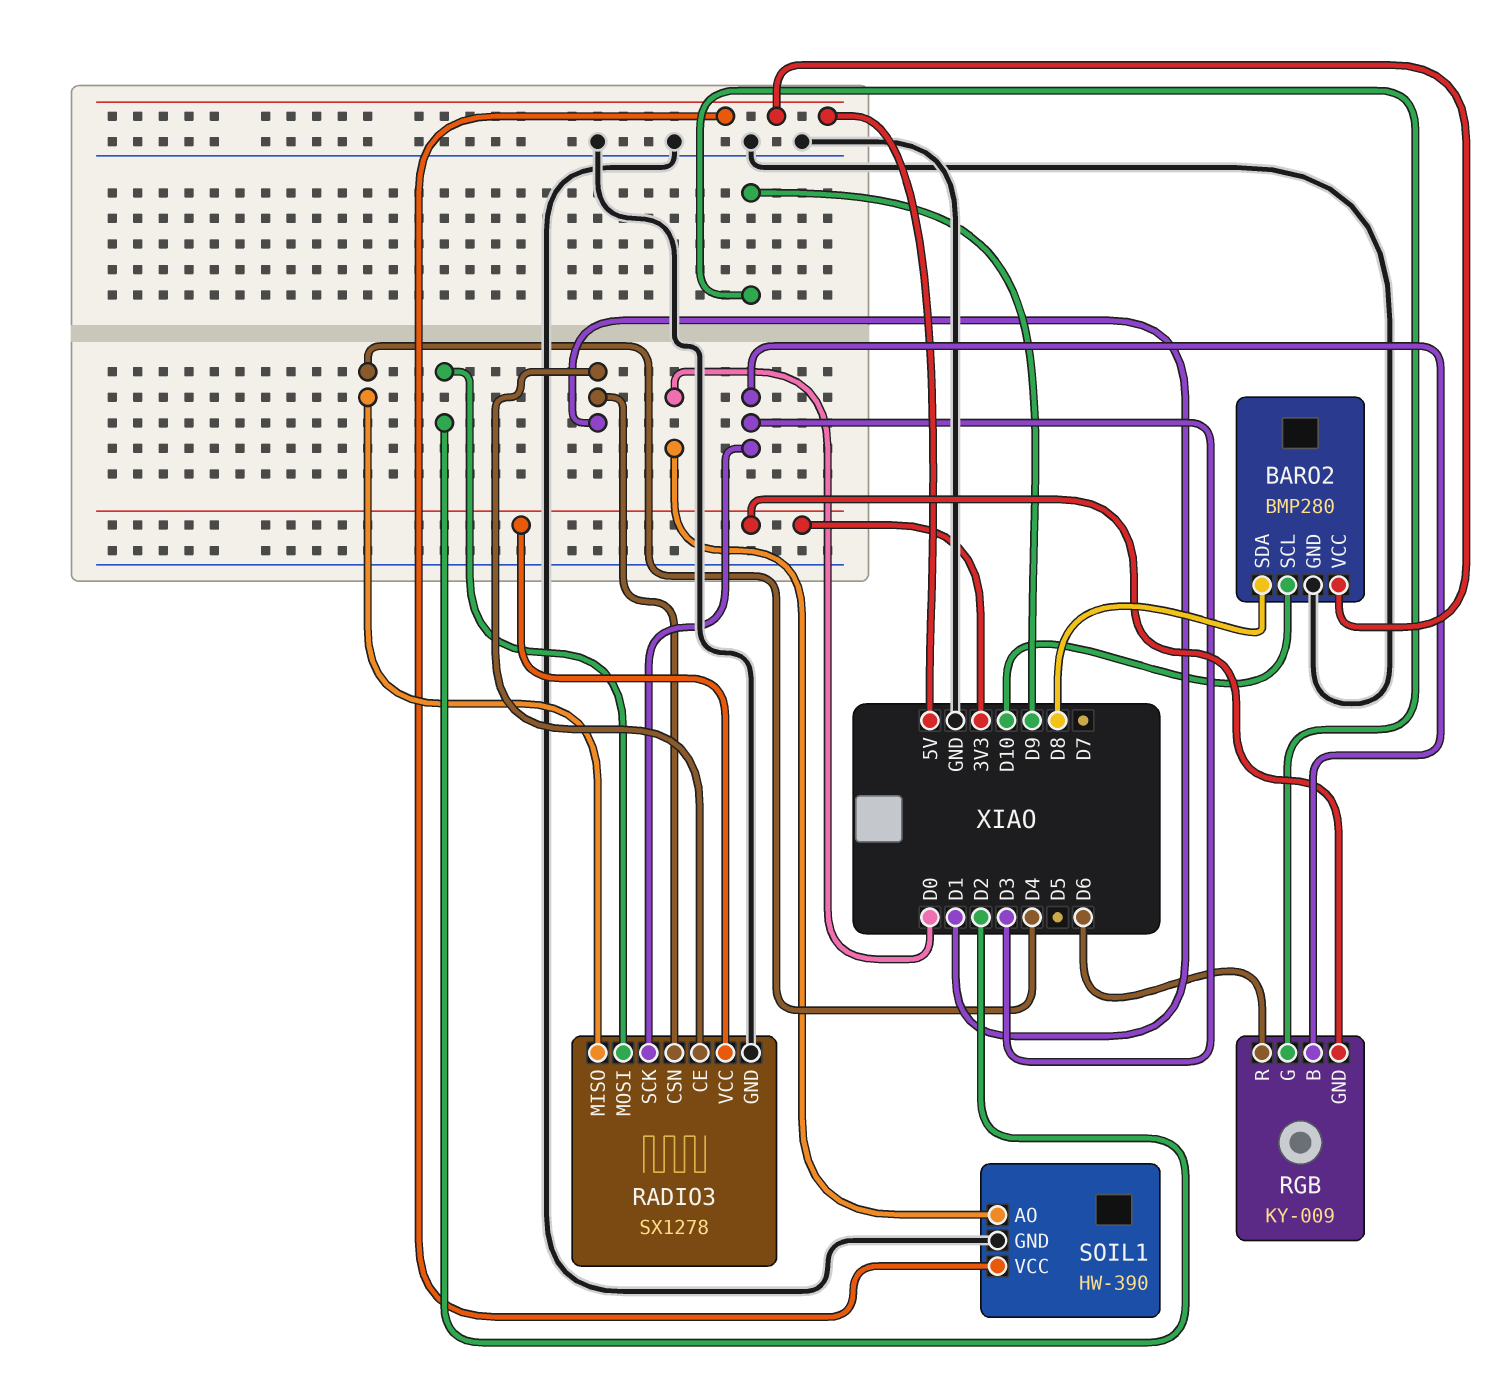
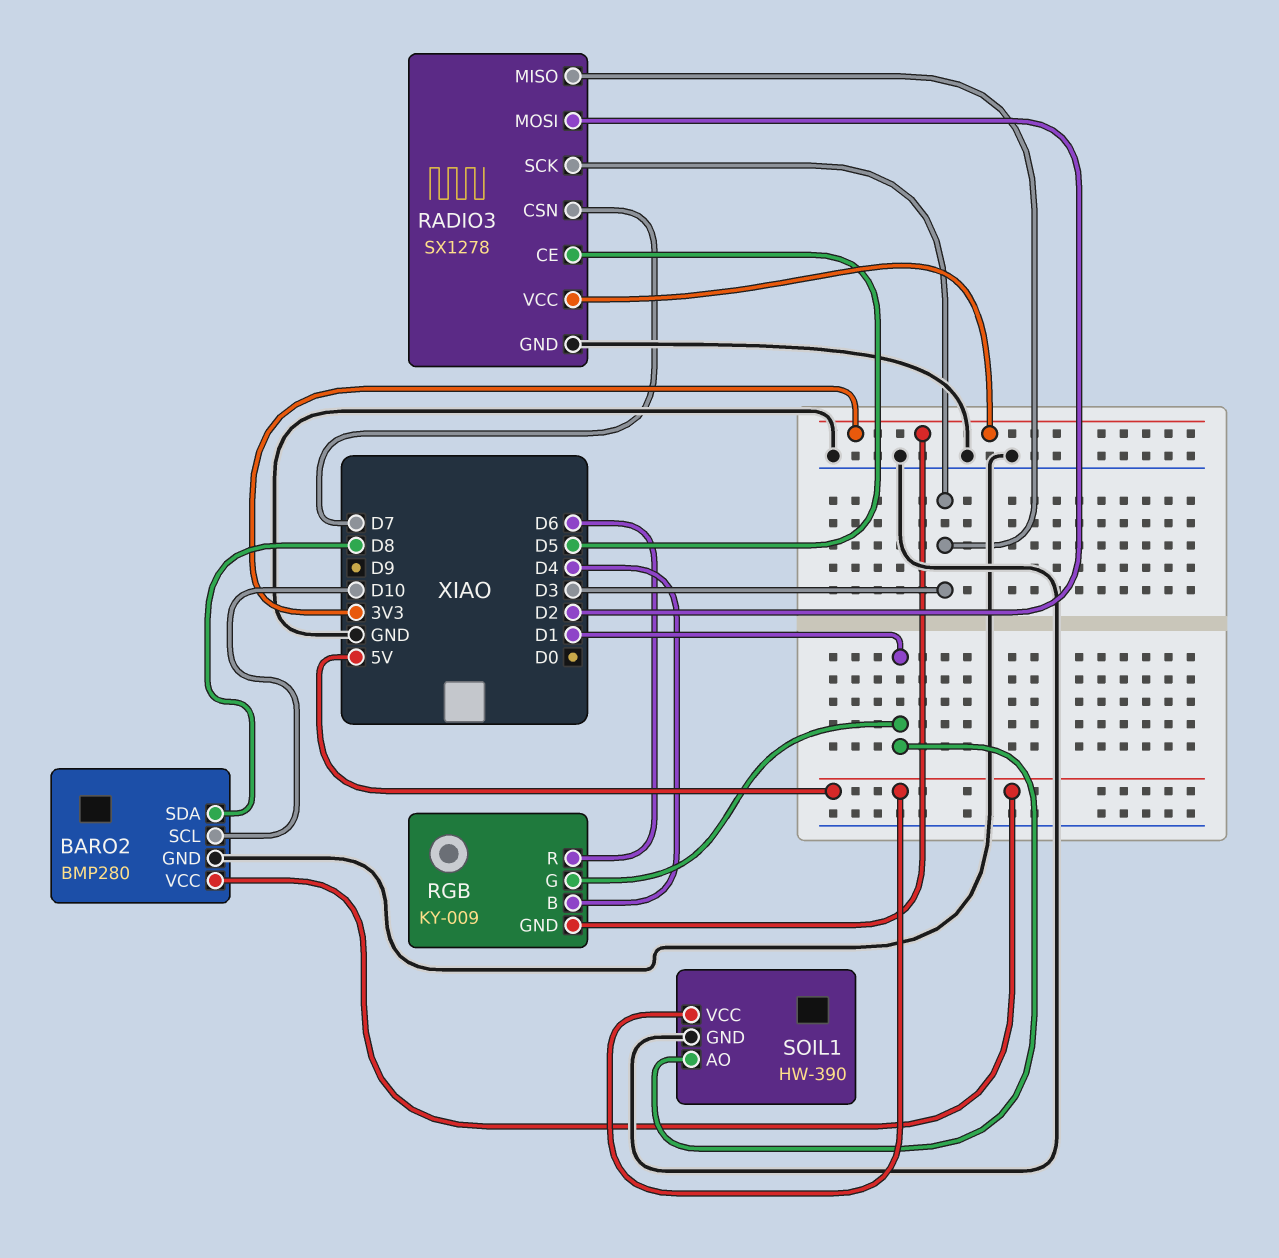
RADIO3 pin CE: D1 -> D5
RADIO3 pin CSN: D1 -> D7
RADIO3 pin MISO: D4 -> D3
RGB pin B: D3 -> D4
RGB pin G: D9 -> D1
SOIL1 pin AO: D0 -> D1

